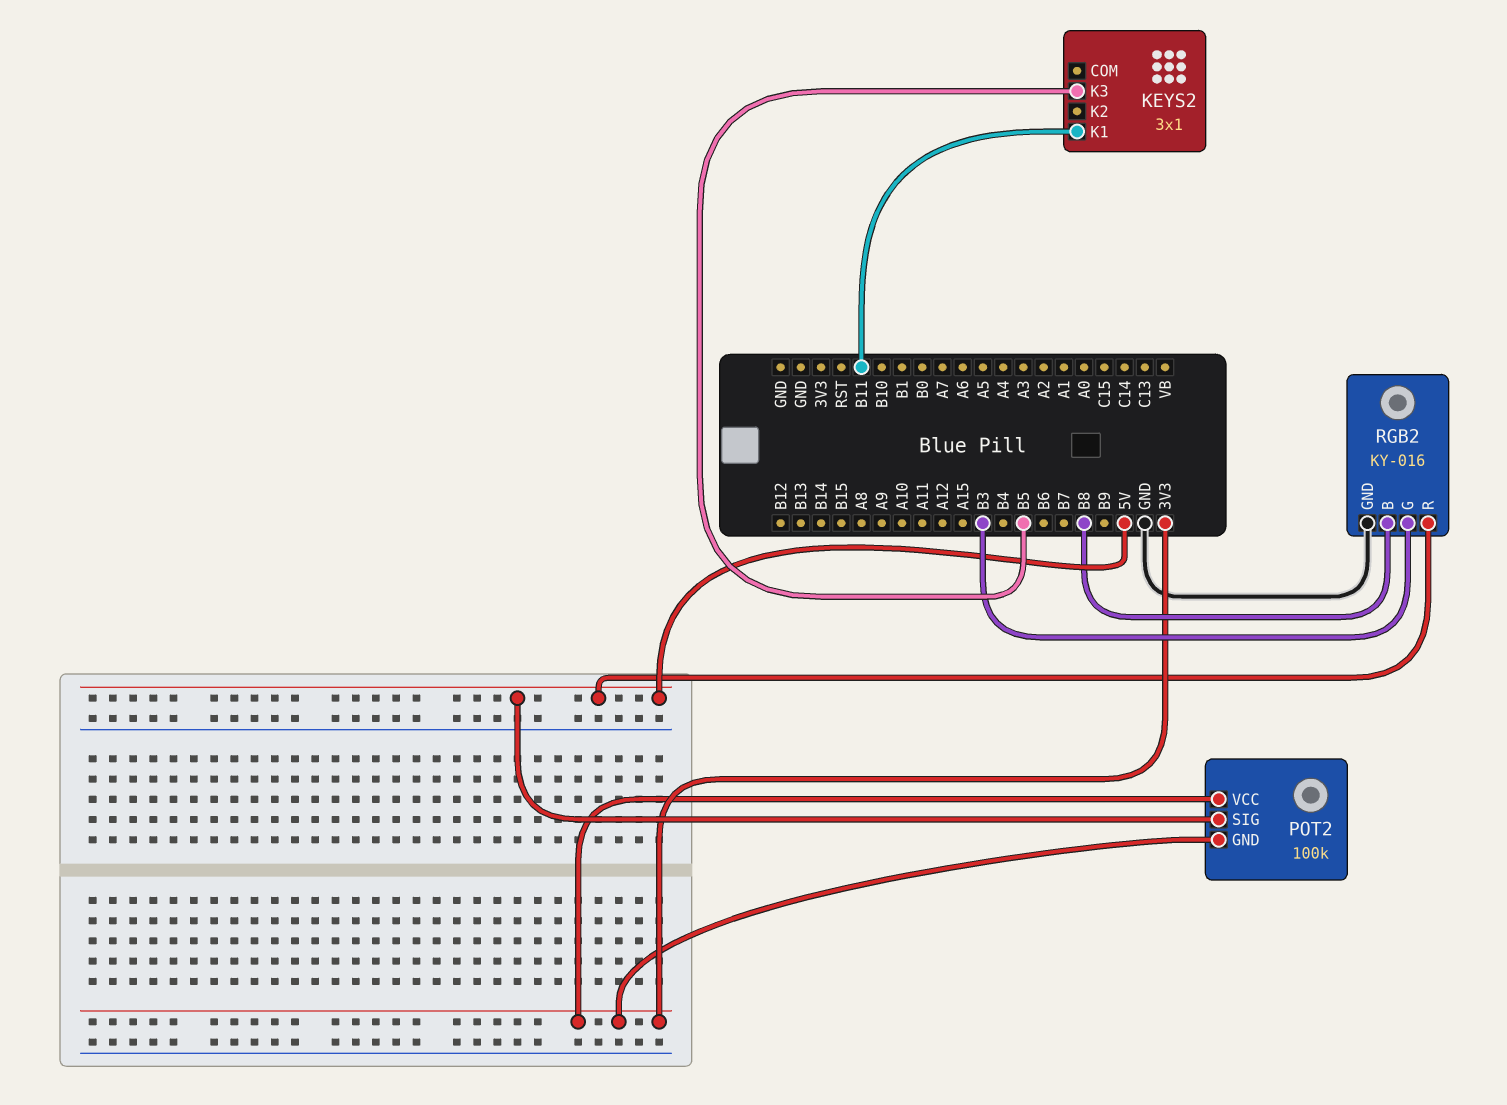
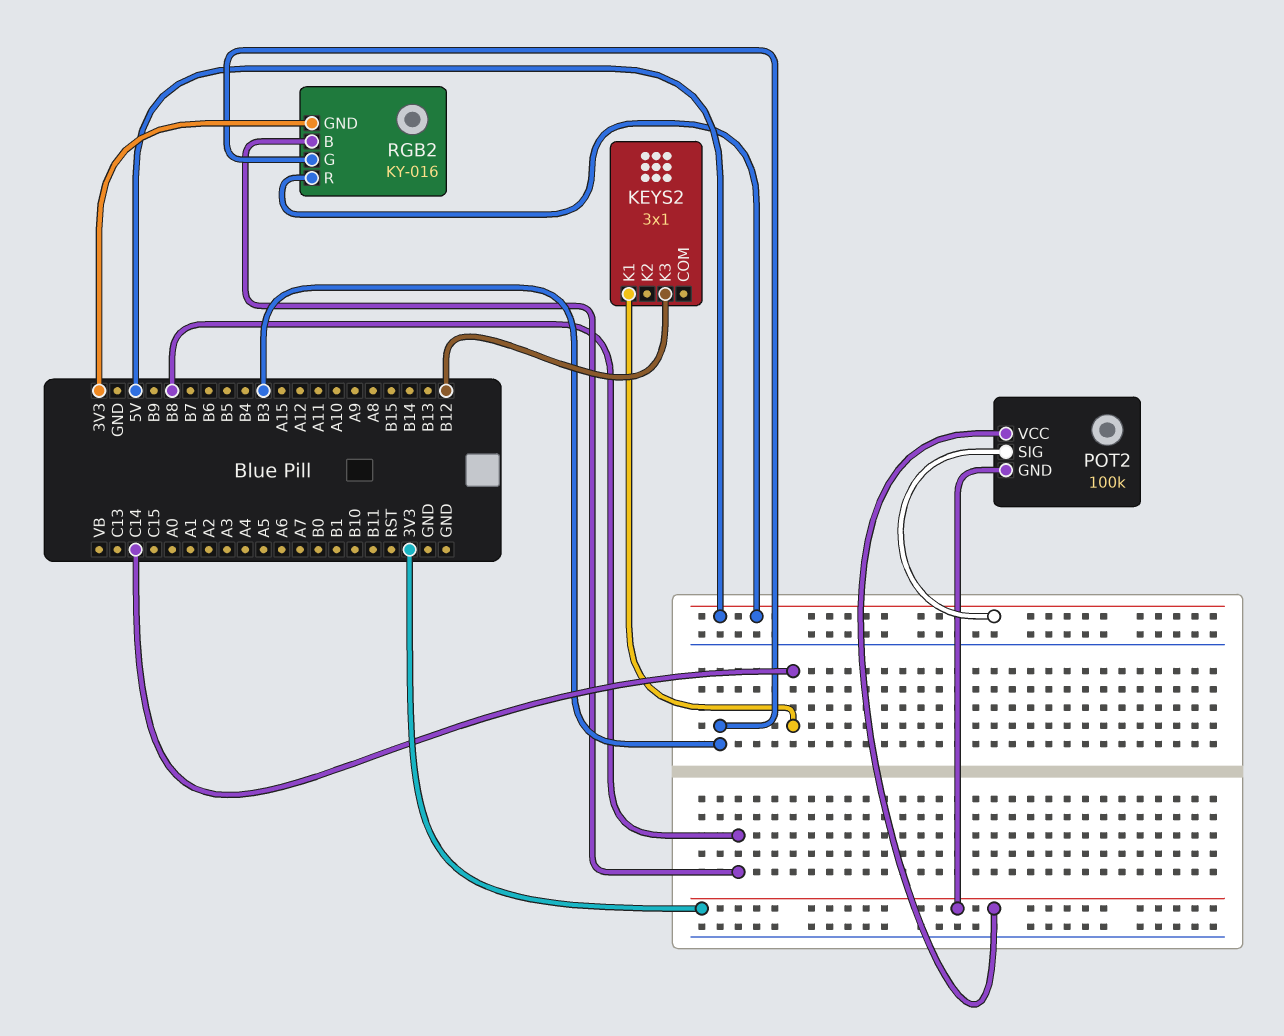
KEYS2 pin K1: B11 -> C14
KEYS2 pin K3: B5 -> B12
RGB2 pin GND: GND -> 3V3

